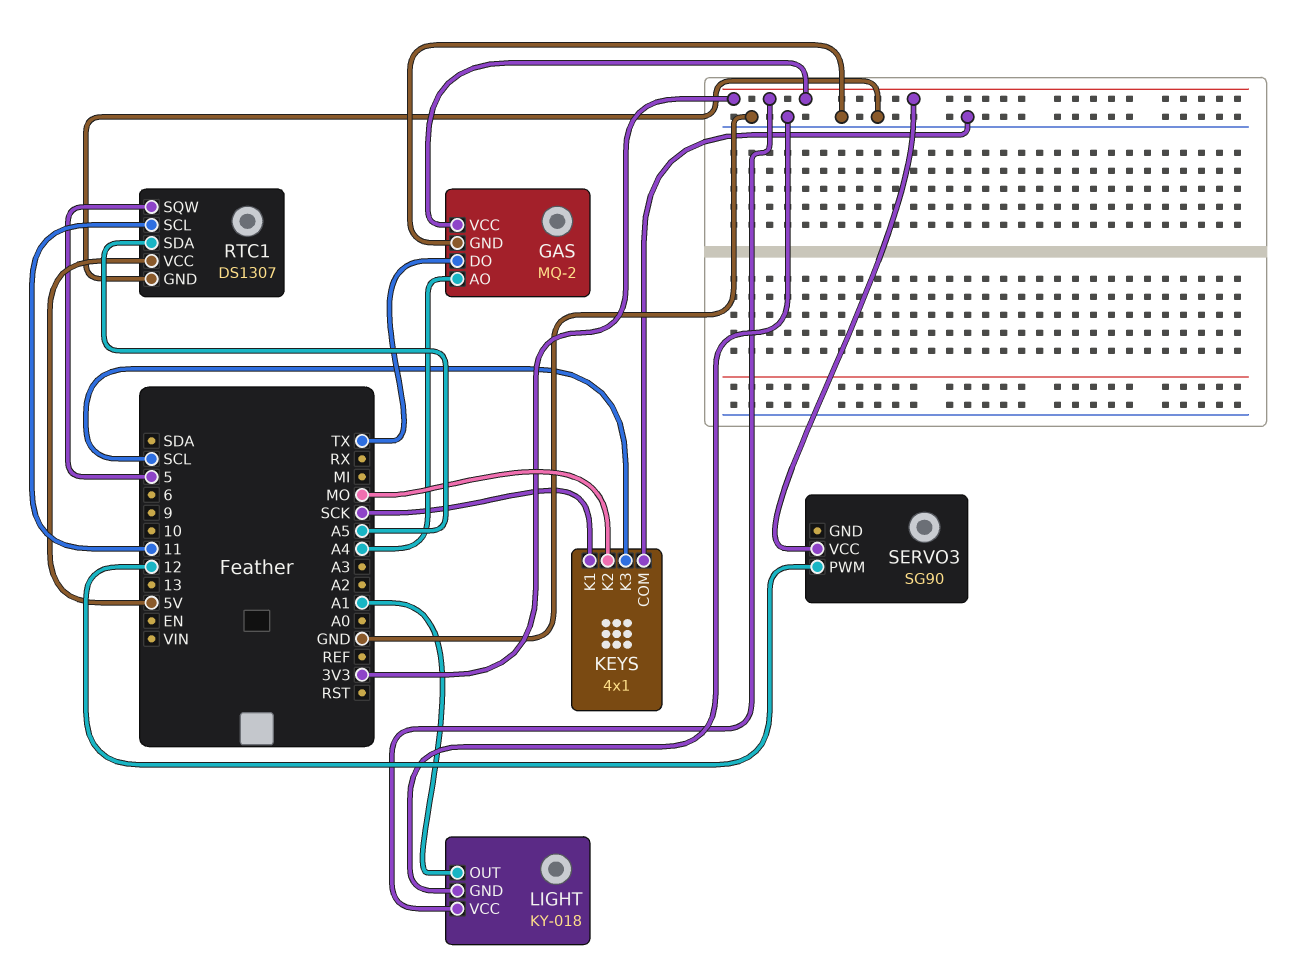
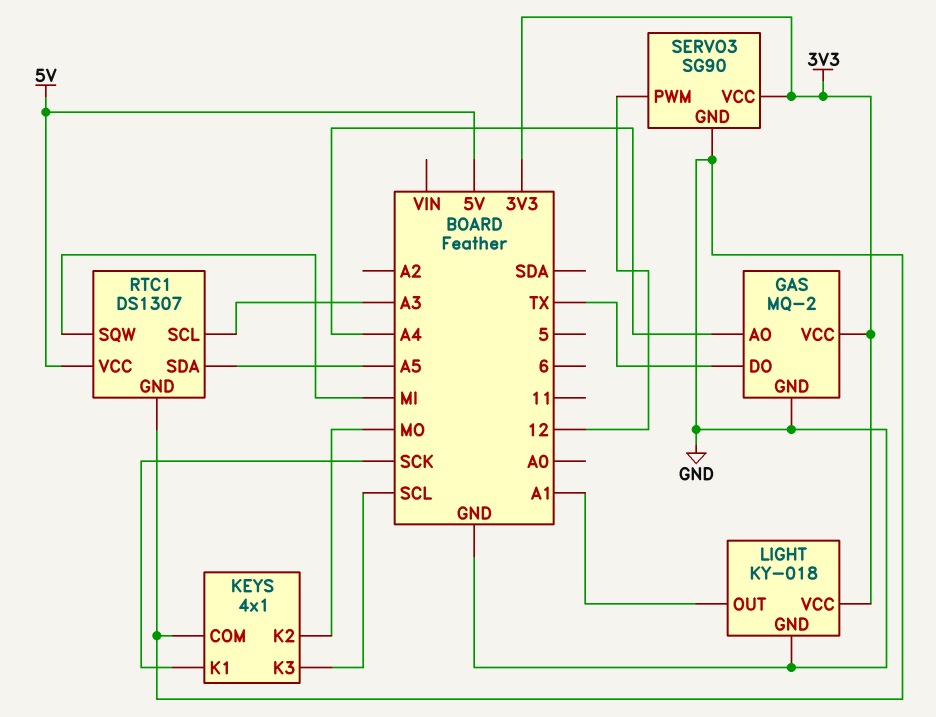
RTC1 pin SCL: 11 -> A3
RTC1 pin SQW: 5 -> MI
SERVO3 pin GND: none -> GND

